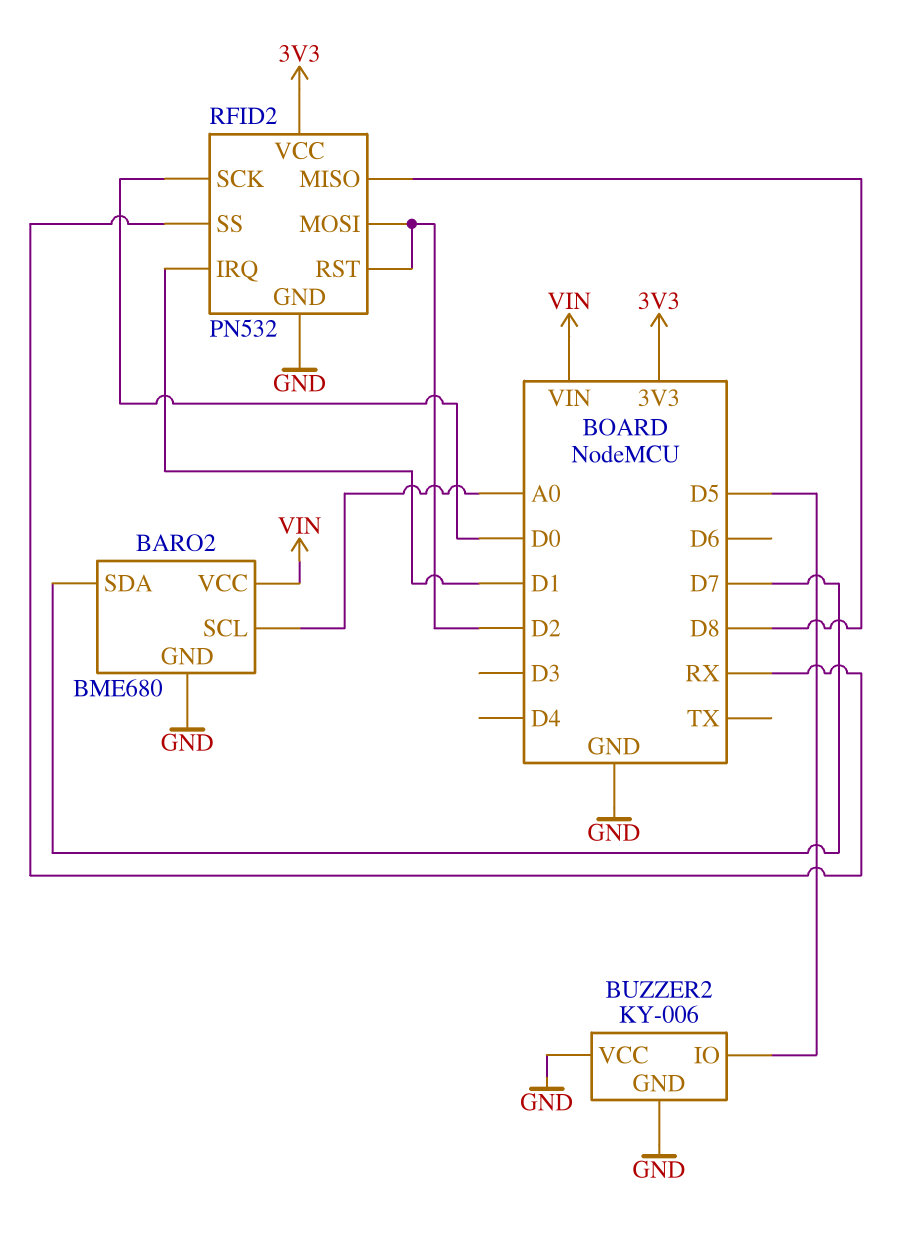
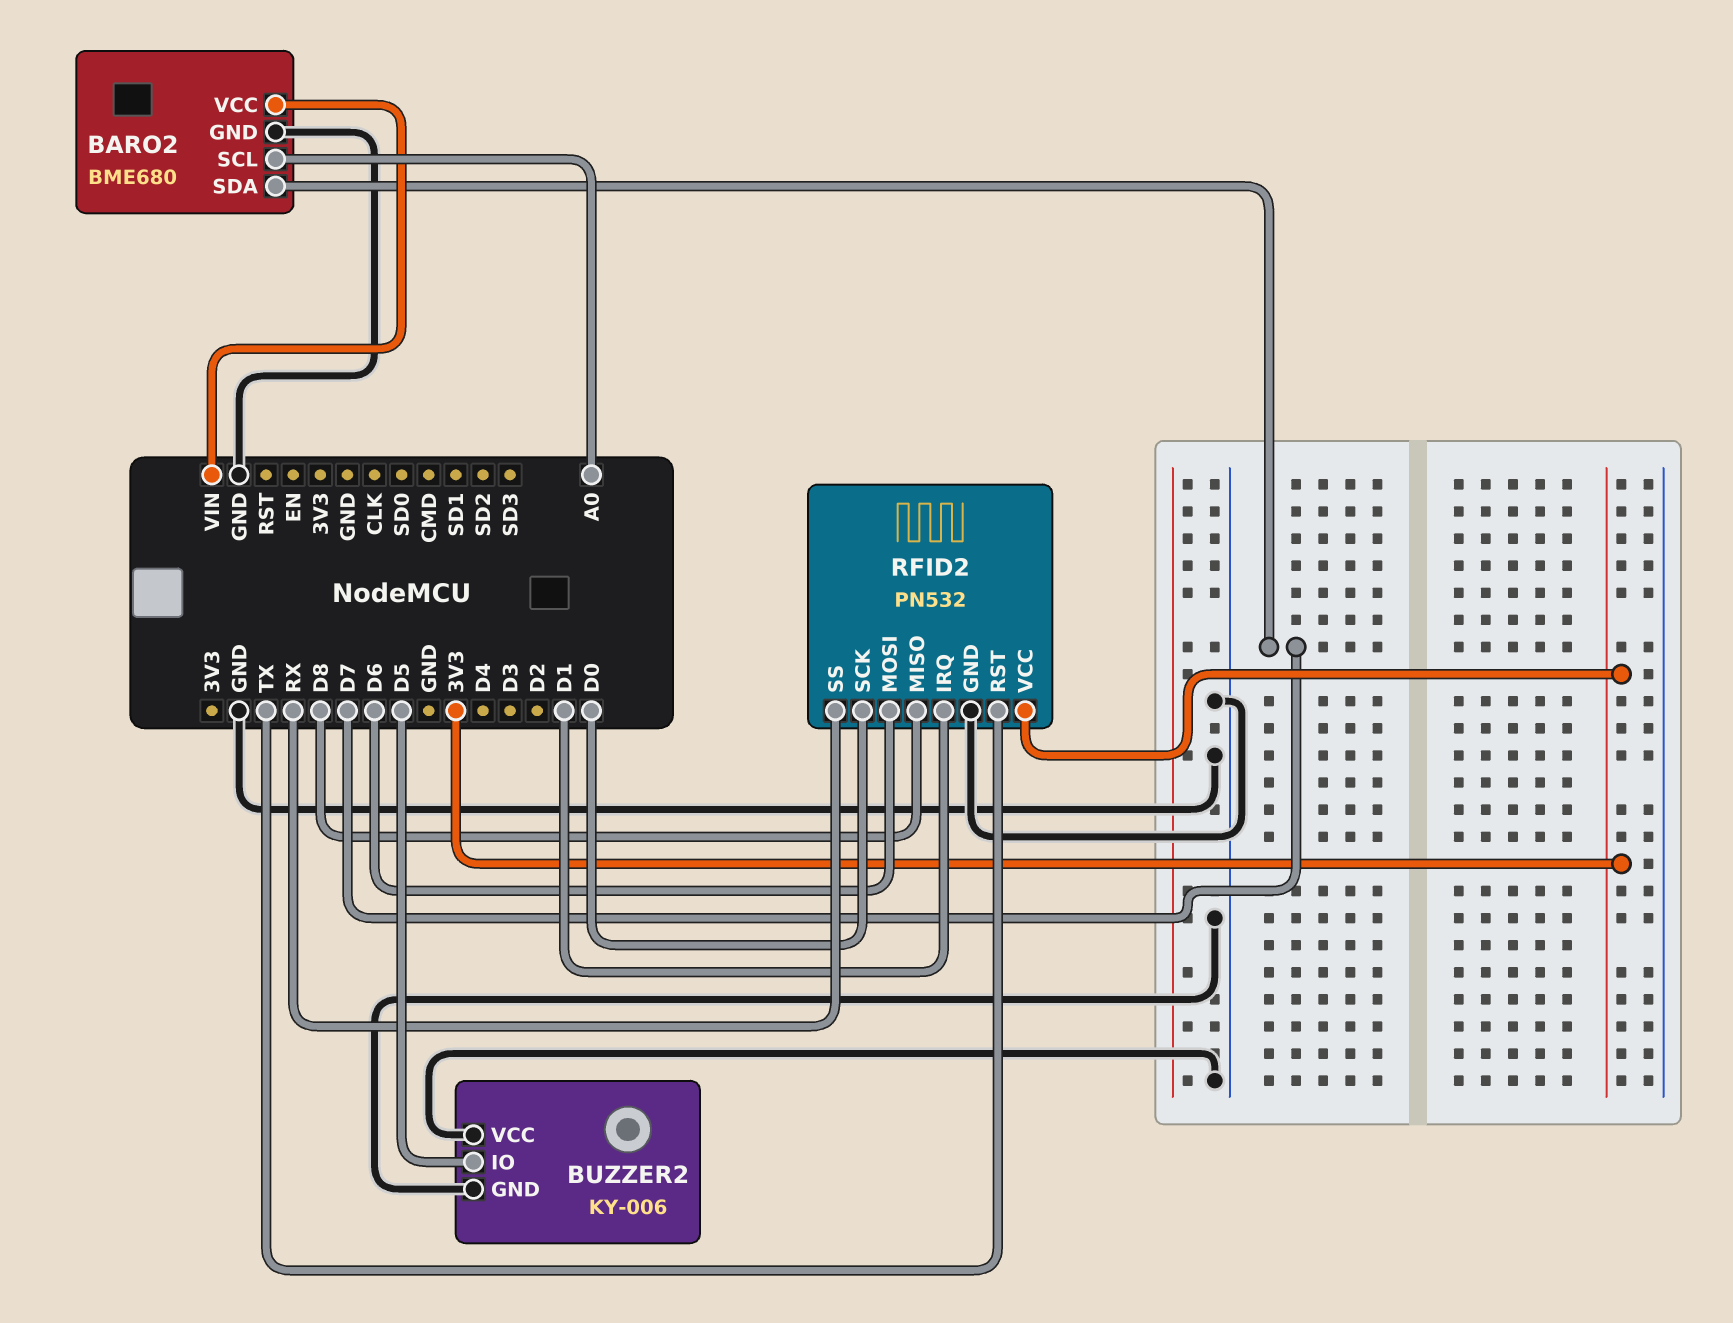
RFID2 pin MOSI: D2 -> D6
RFID2 pin RST: D2 -> TX

